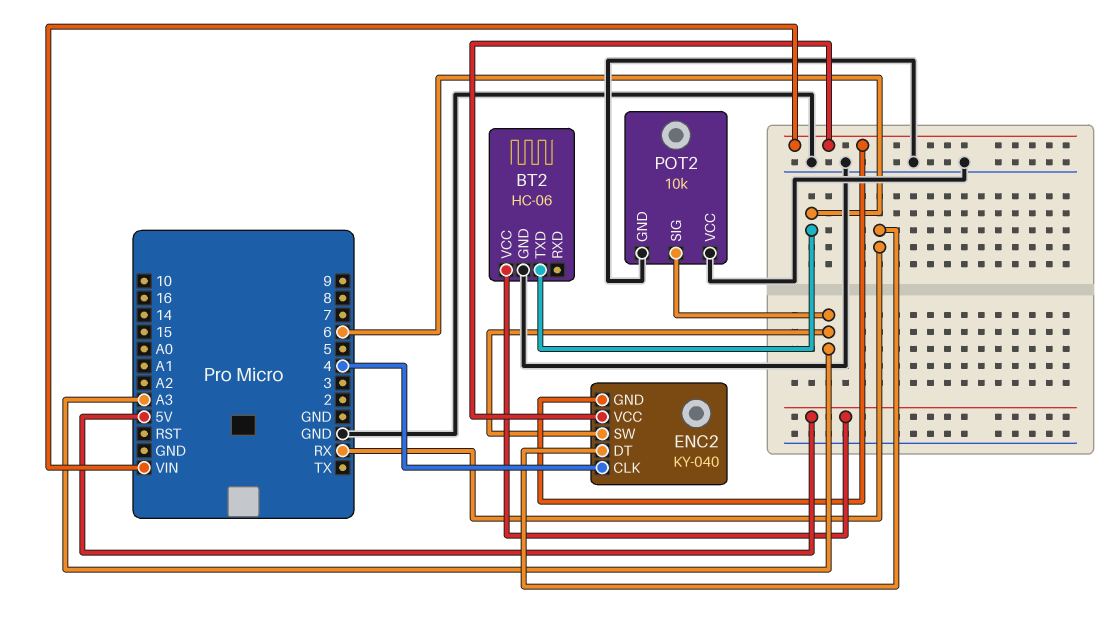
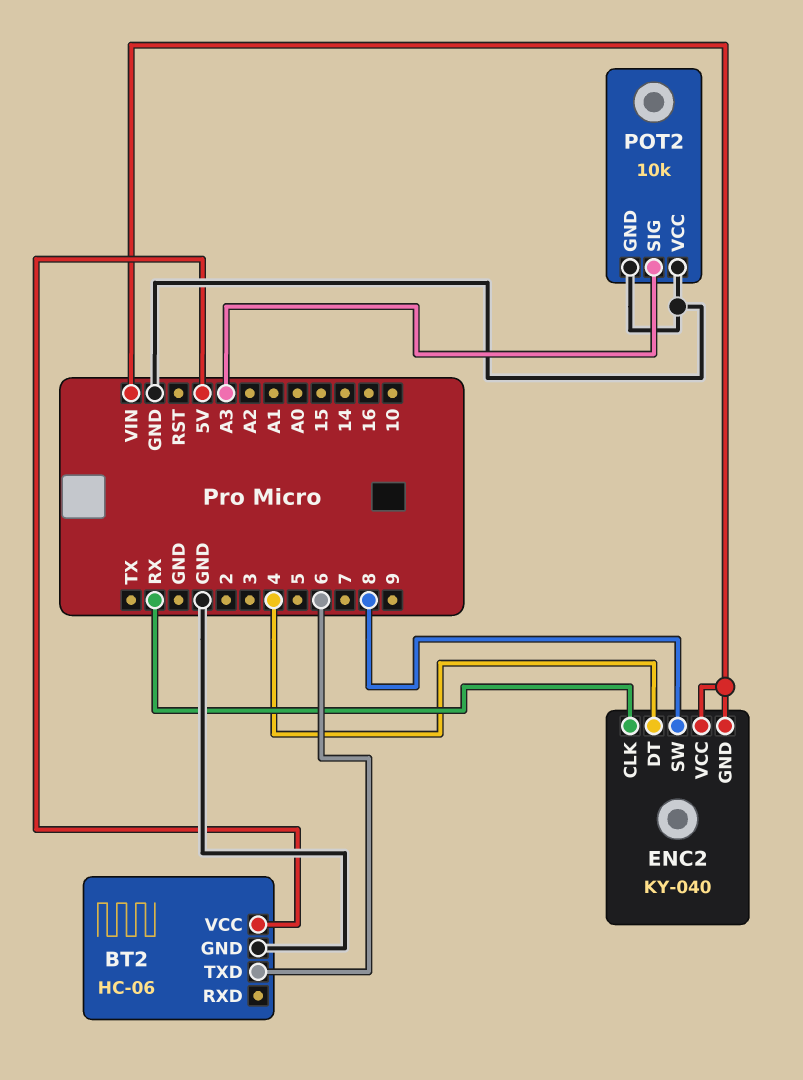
ENC2 pin CLK: 4 -> RX
ENC2 pin DT: RX -> 4
ENC2 pin SW: A3 -> 8

